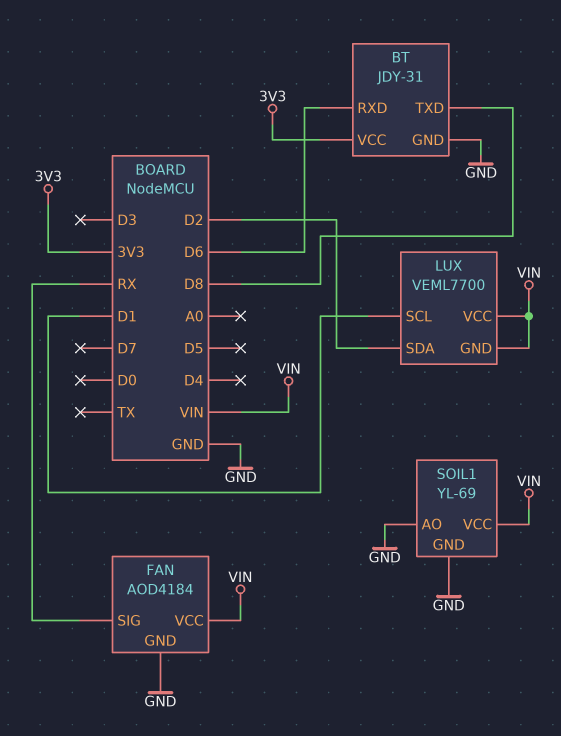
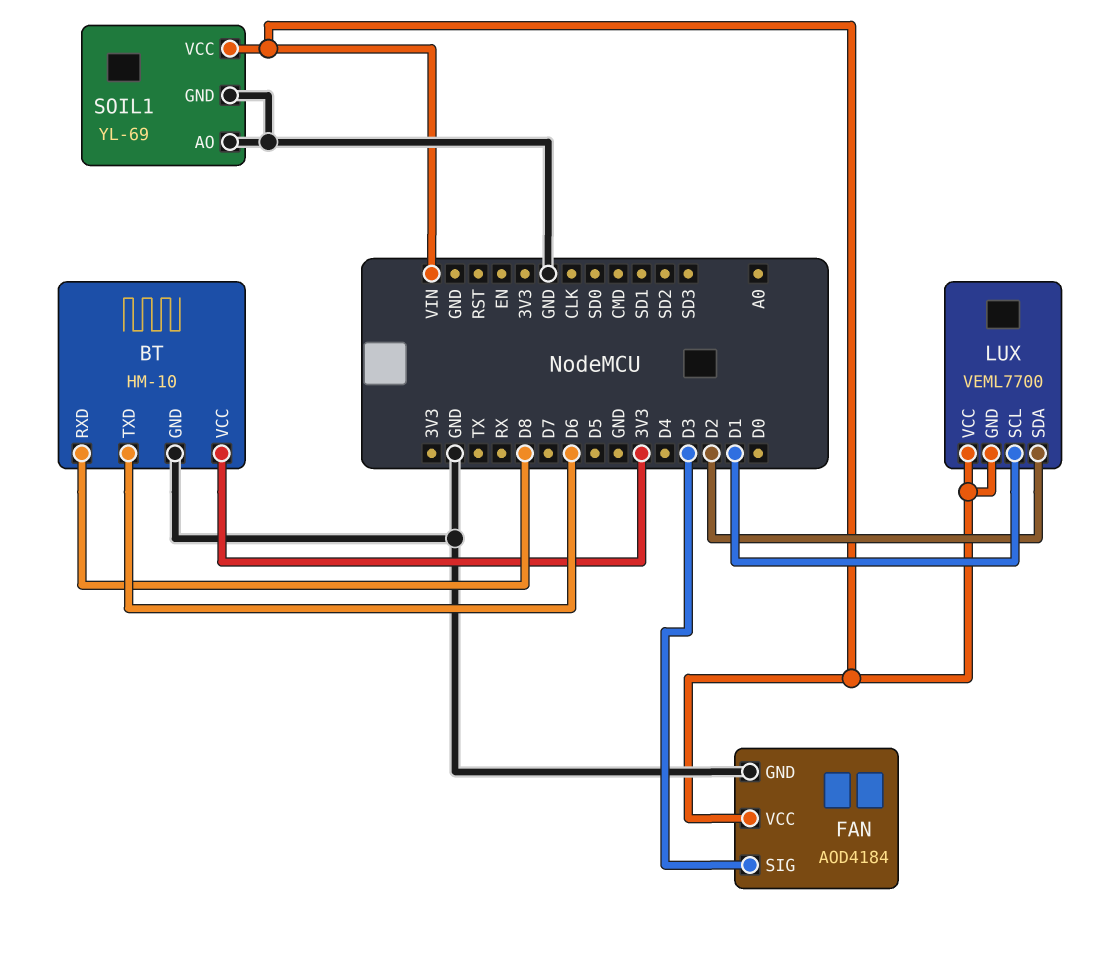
BT: JDY-31 -> HM-10
BT pin RXD: D6 -> D8
BT pin TXD: D8 -> D6
FAN pin SIG: RX -> D3

